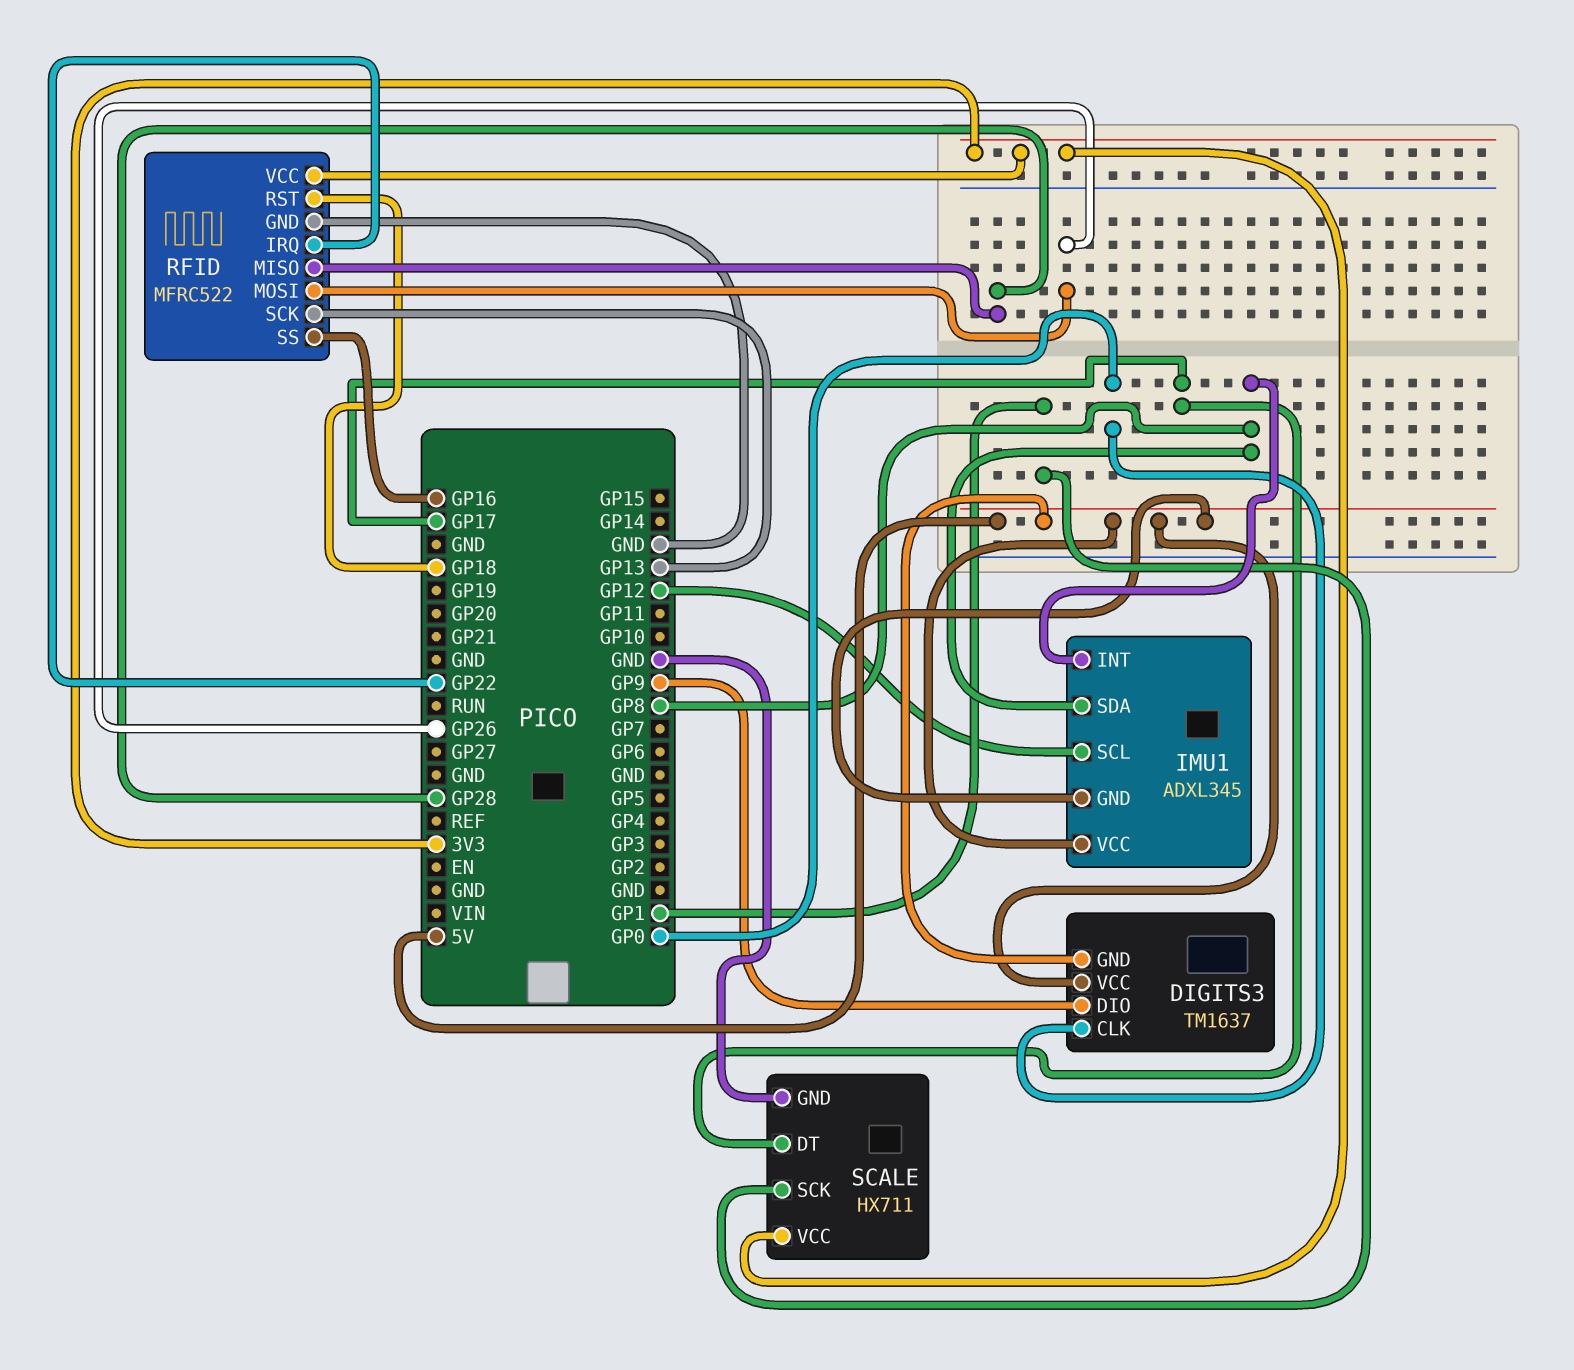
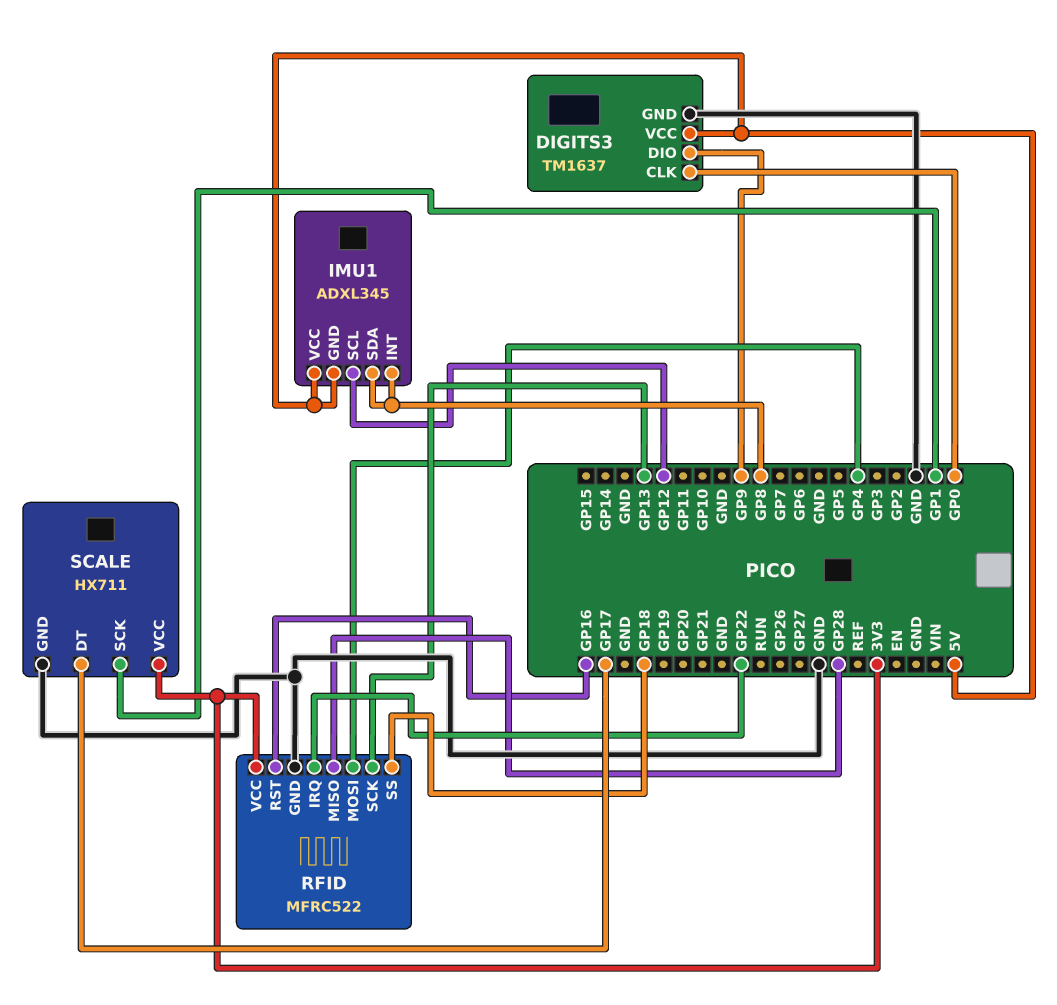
DIGITS3 pin GND: 5V -> GND
RFID pin MOSI: GP26 -> GP4
RFID pin RST: GP18 -> GP16
RFID pin SS: GP16 -> GP18

